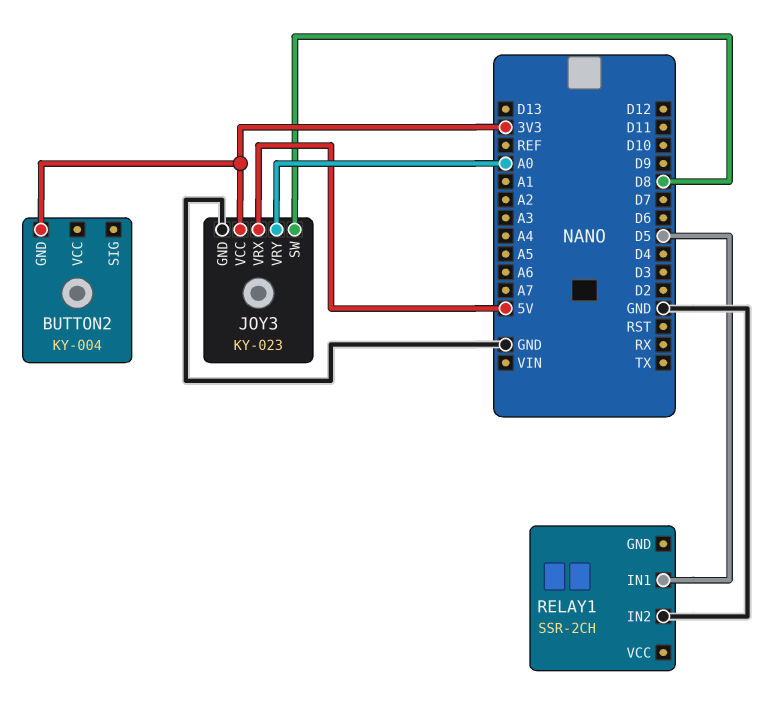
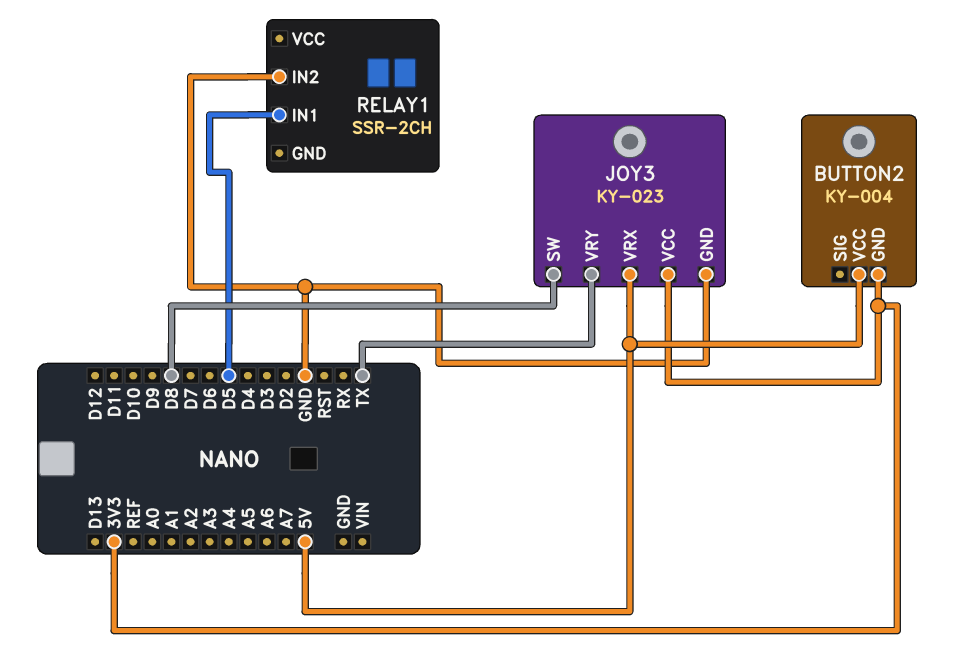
BUTTON2 pin VCC: none -> 5V
JOY3 pin VRY: A0 -> TX

